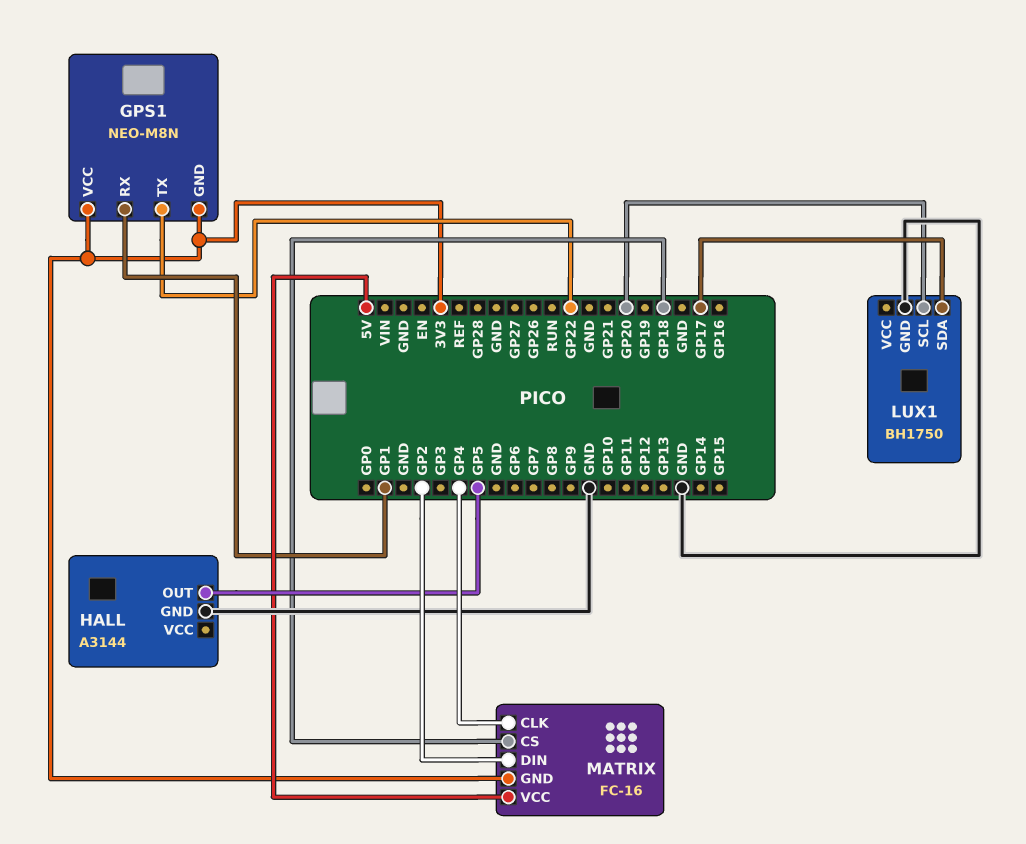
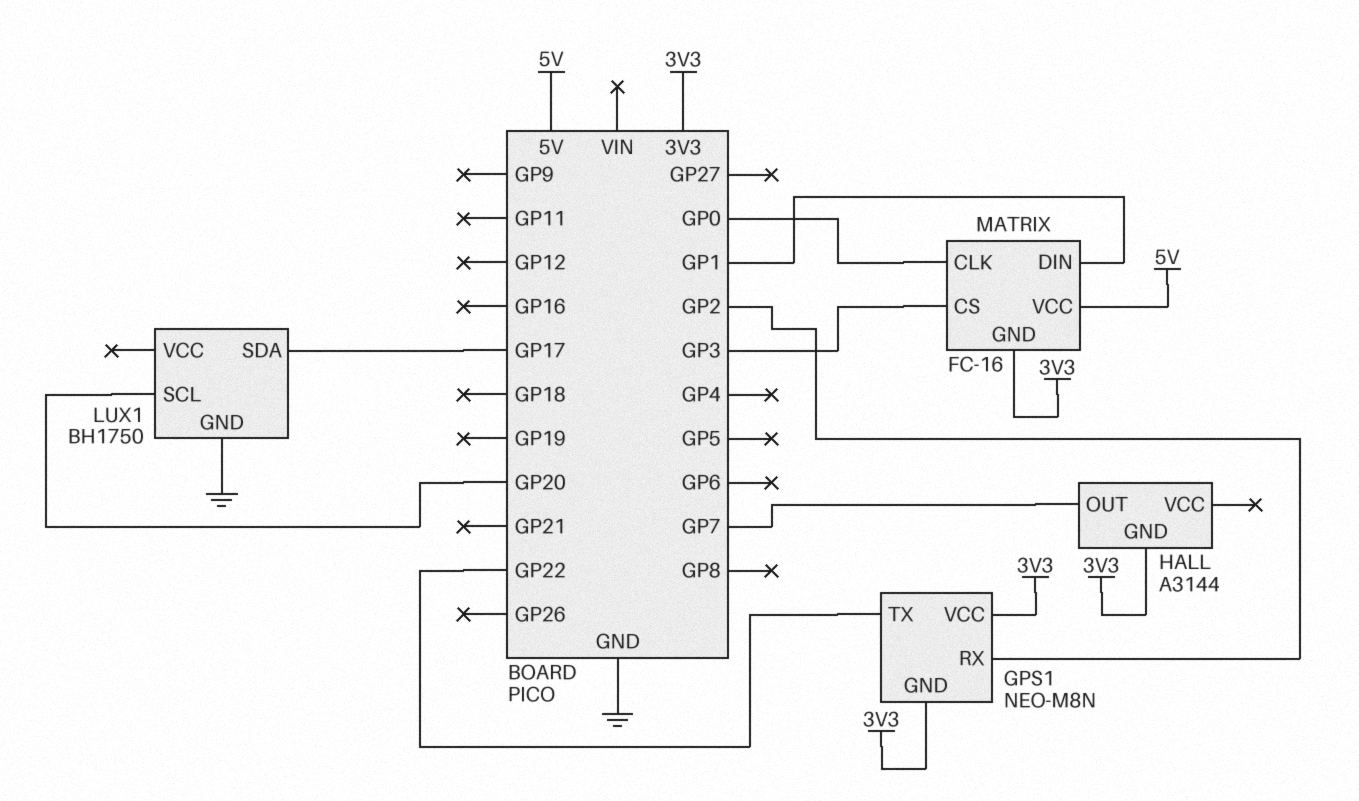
GPS1 pin RX: GP1 -> GP2
HALL pin GND: GND -> 3V3
HALL pin OUT: GP5 -> GP7
MATRIX pin CLK: GP4 -> GP0
MATRIX pin CS: GP18 -> GP3
MATRIX pin DIN: GP2 -> GP1

